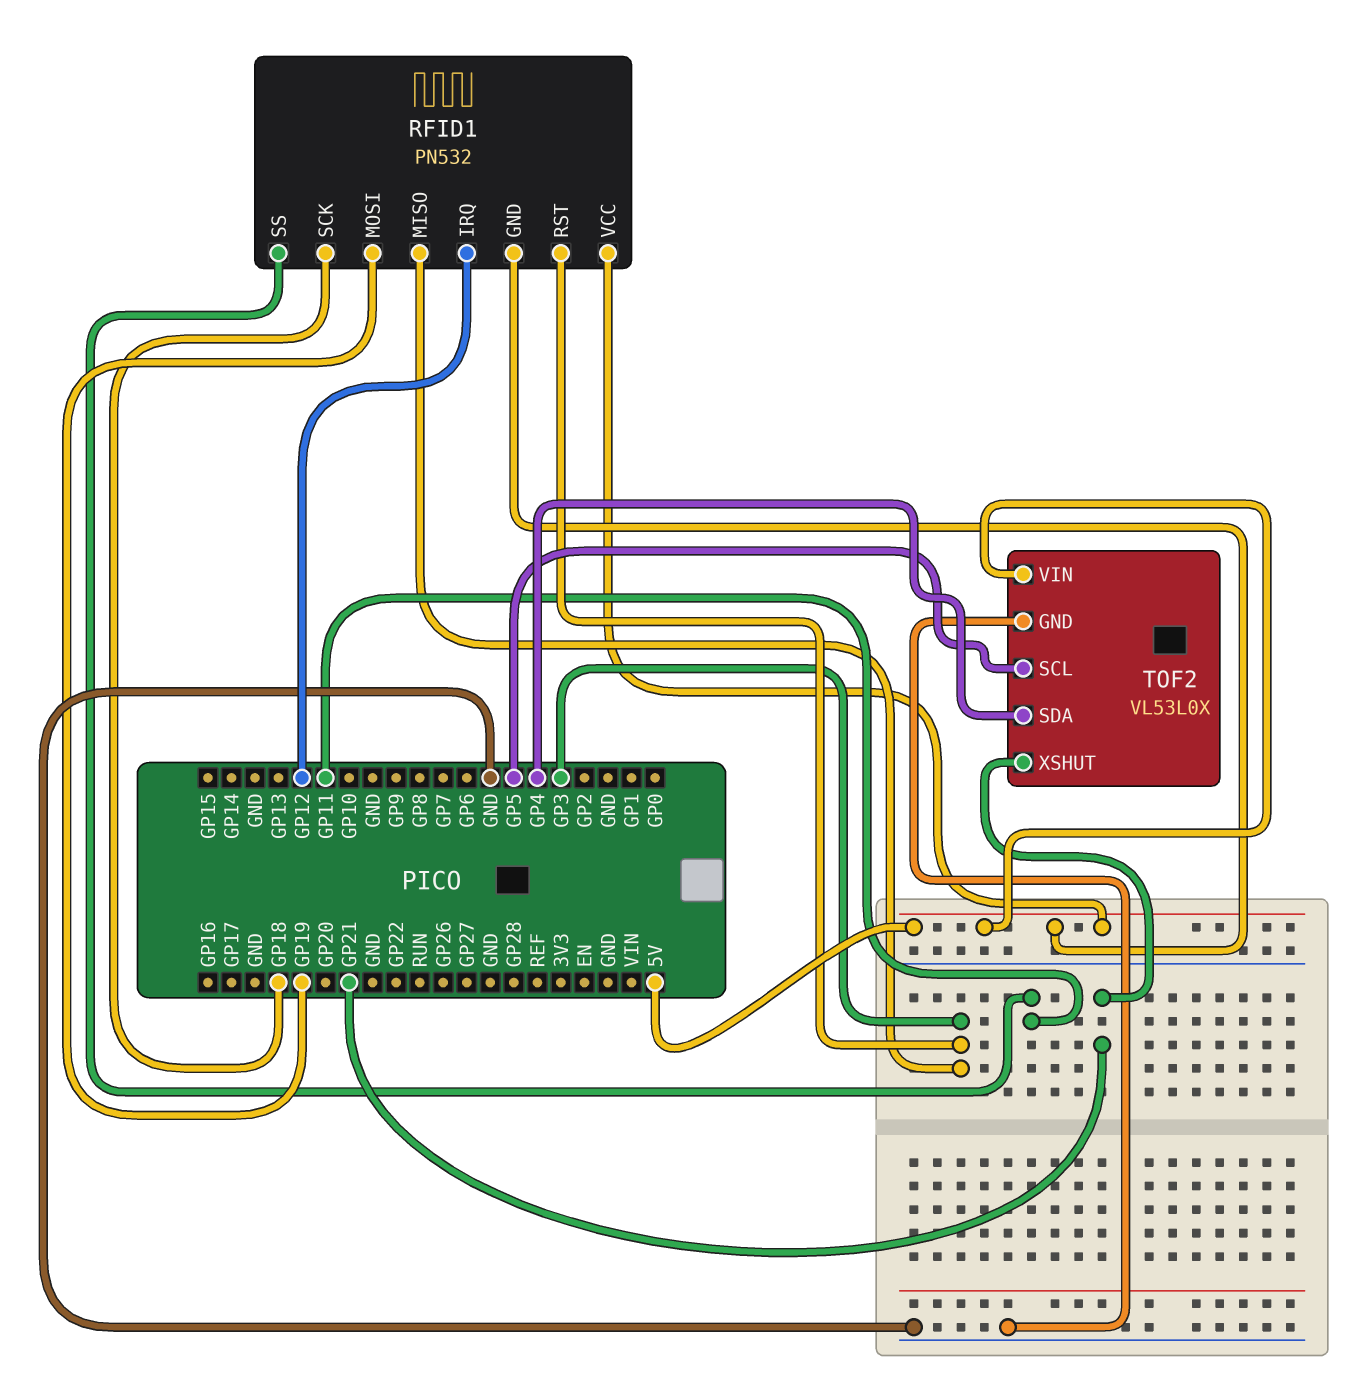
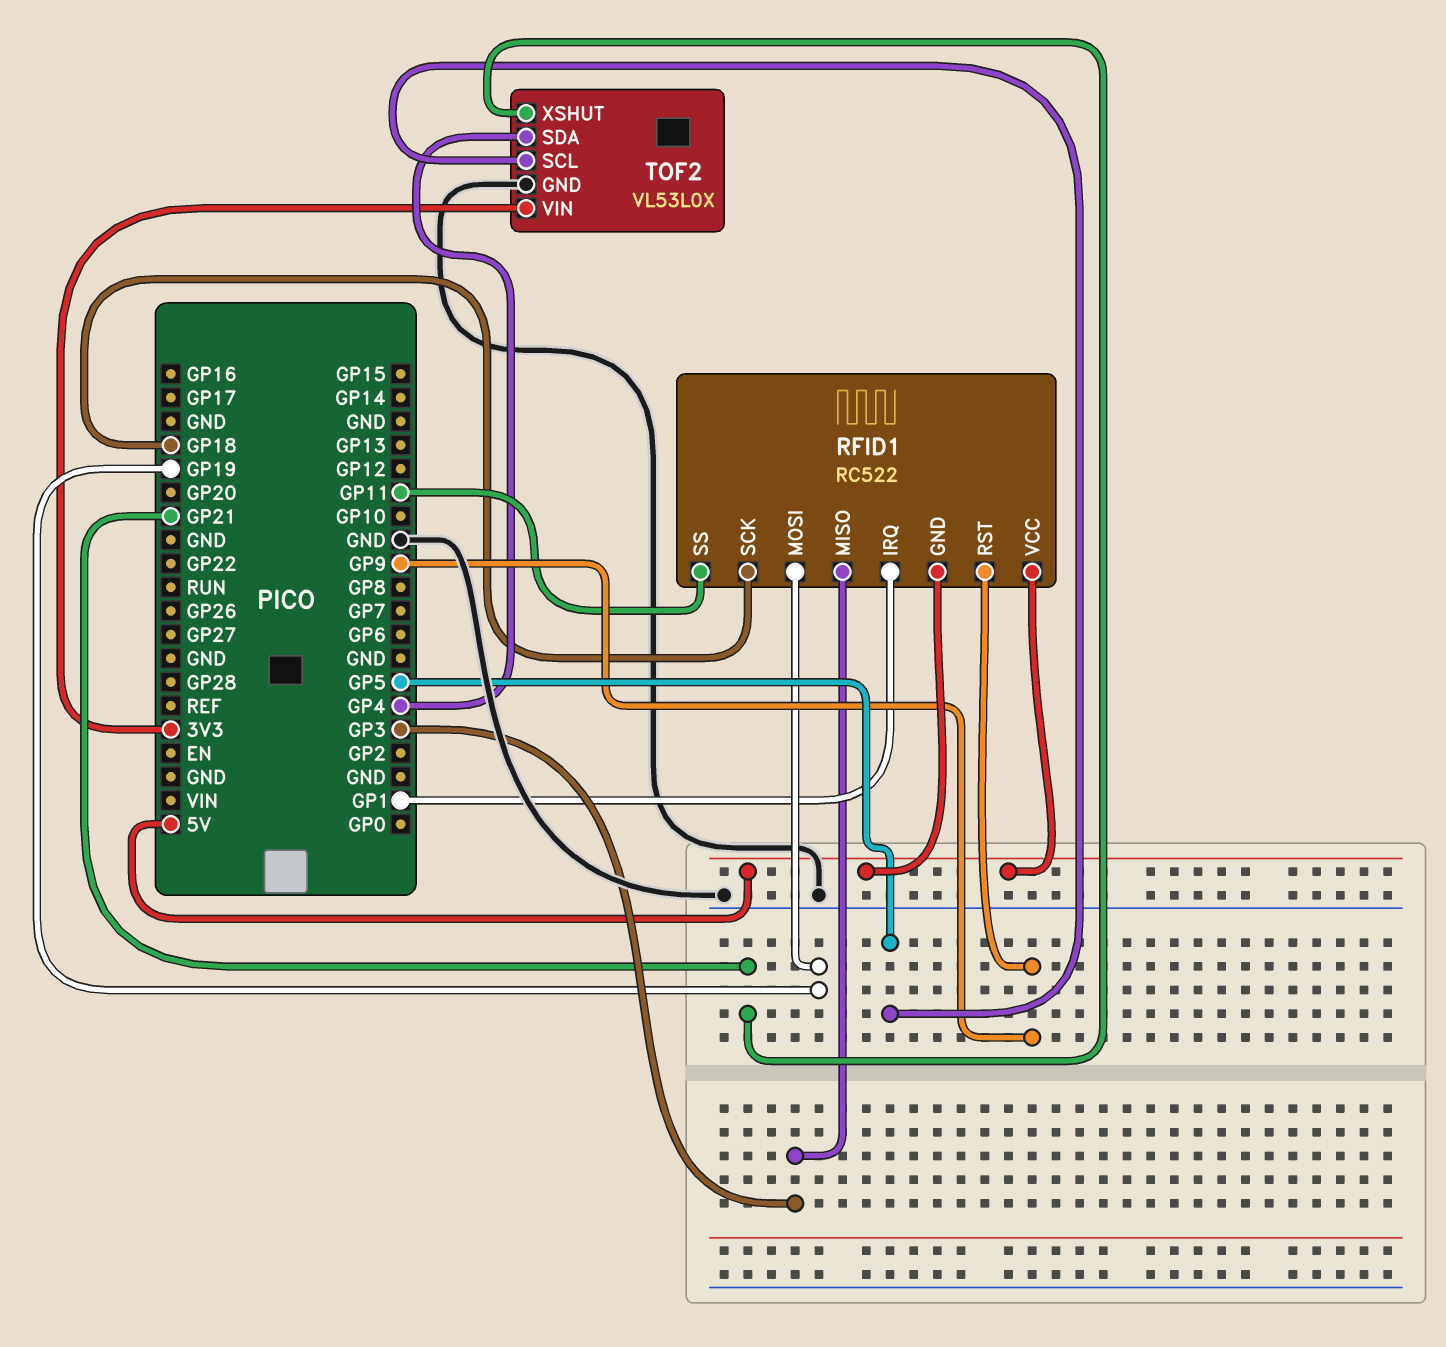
RFID1: PN532 -> RC522
RFID1 pin IRQ: GP12 -> GP1
RFID1 pin RST: GP3 -> GP9
TOF2 pin VIN: 5V -> 3V3

